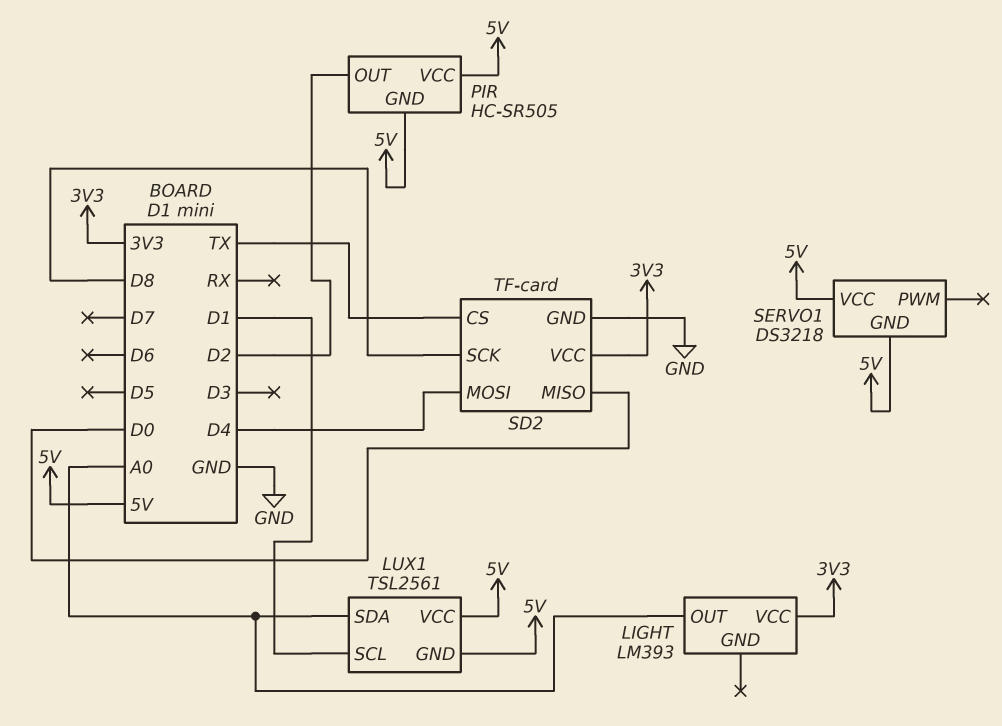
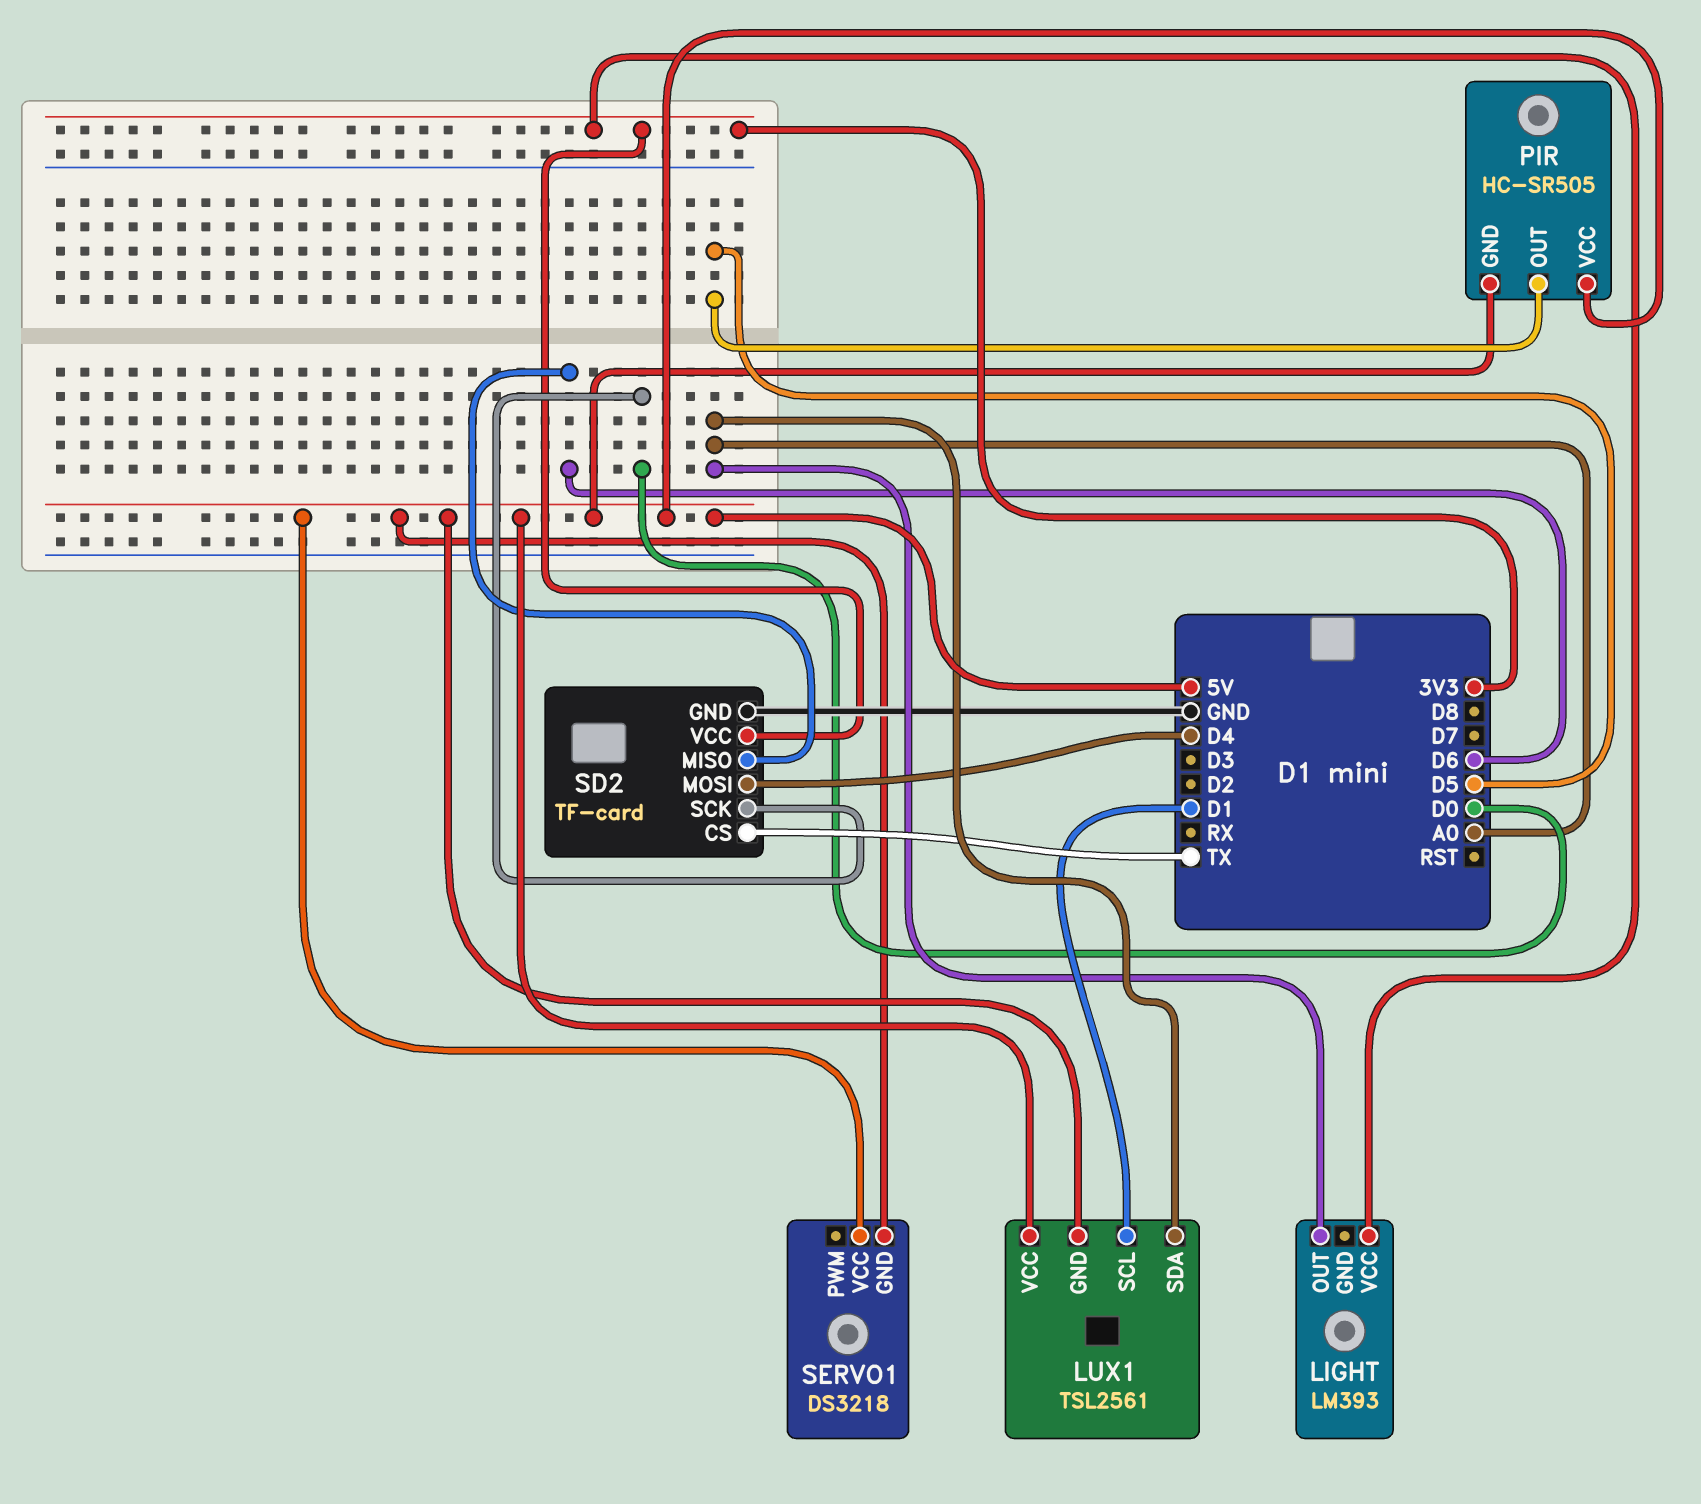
PIR pin OUT: D2 -> D5
SD2 pin MISO: D0 -> D6
SD2 pin SCK: D8 -> D0

